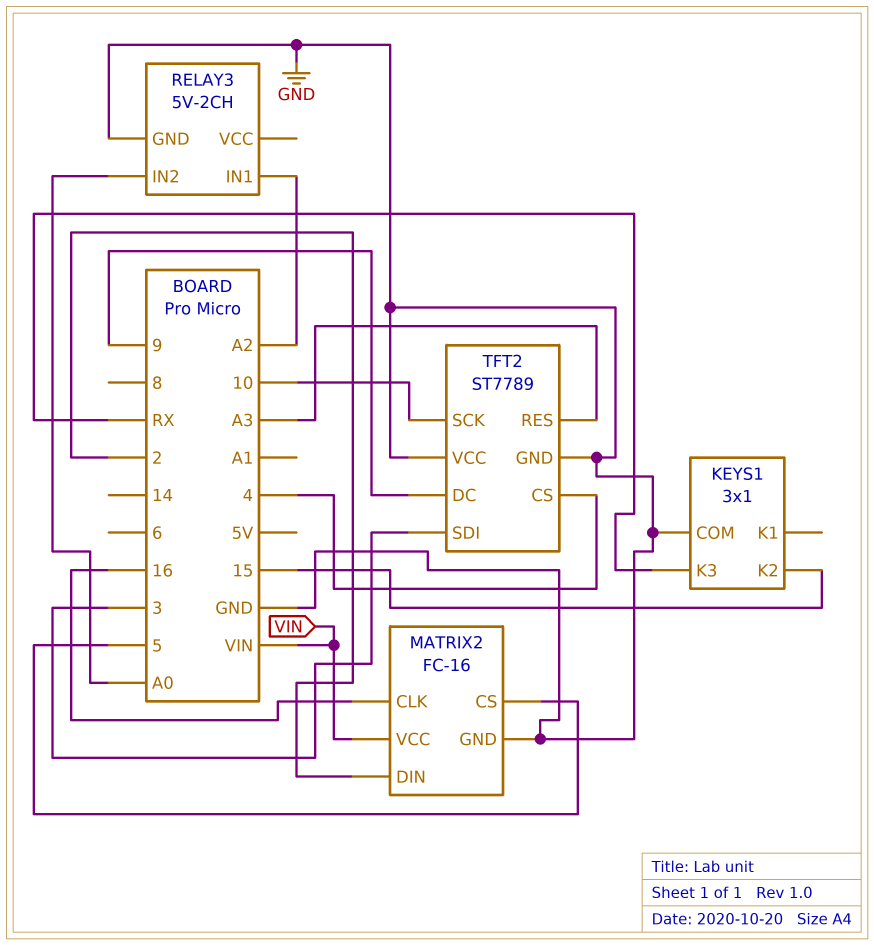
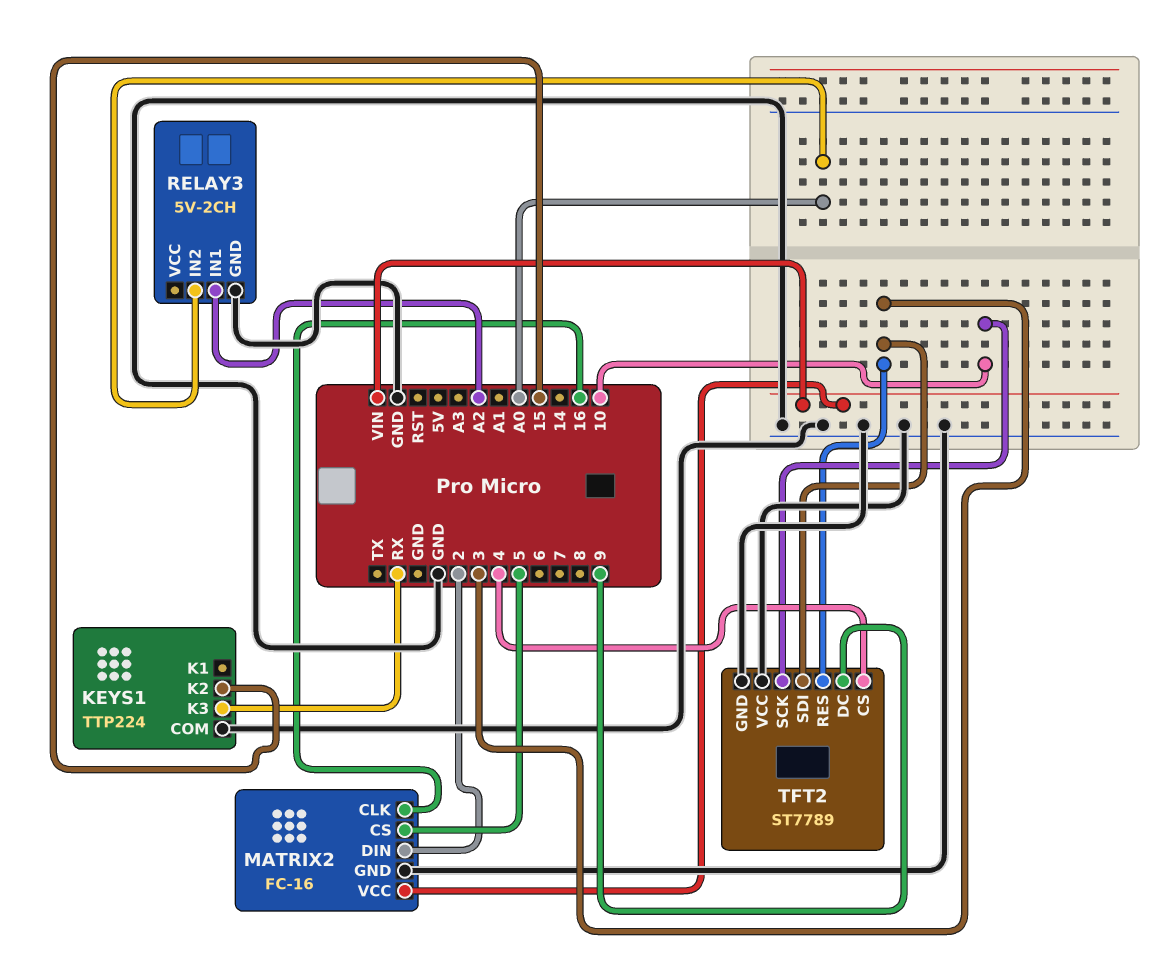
KEYS1: 3x1 -> TTP224
TFT2 pin RES: A3 -> 3

